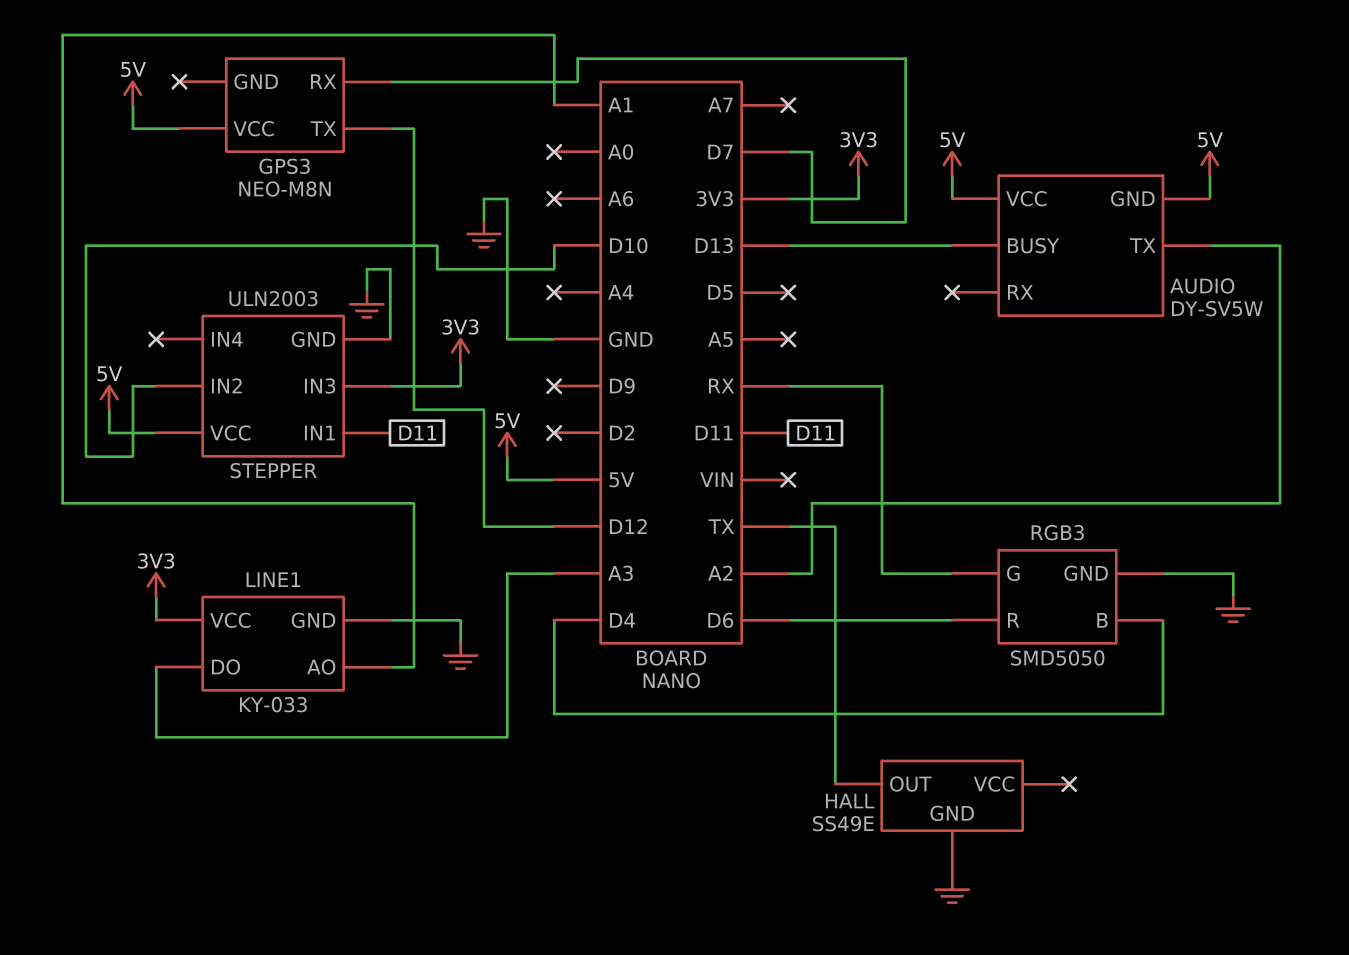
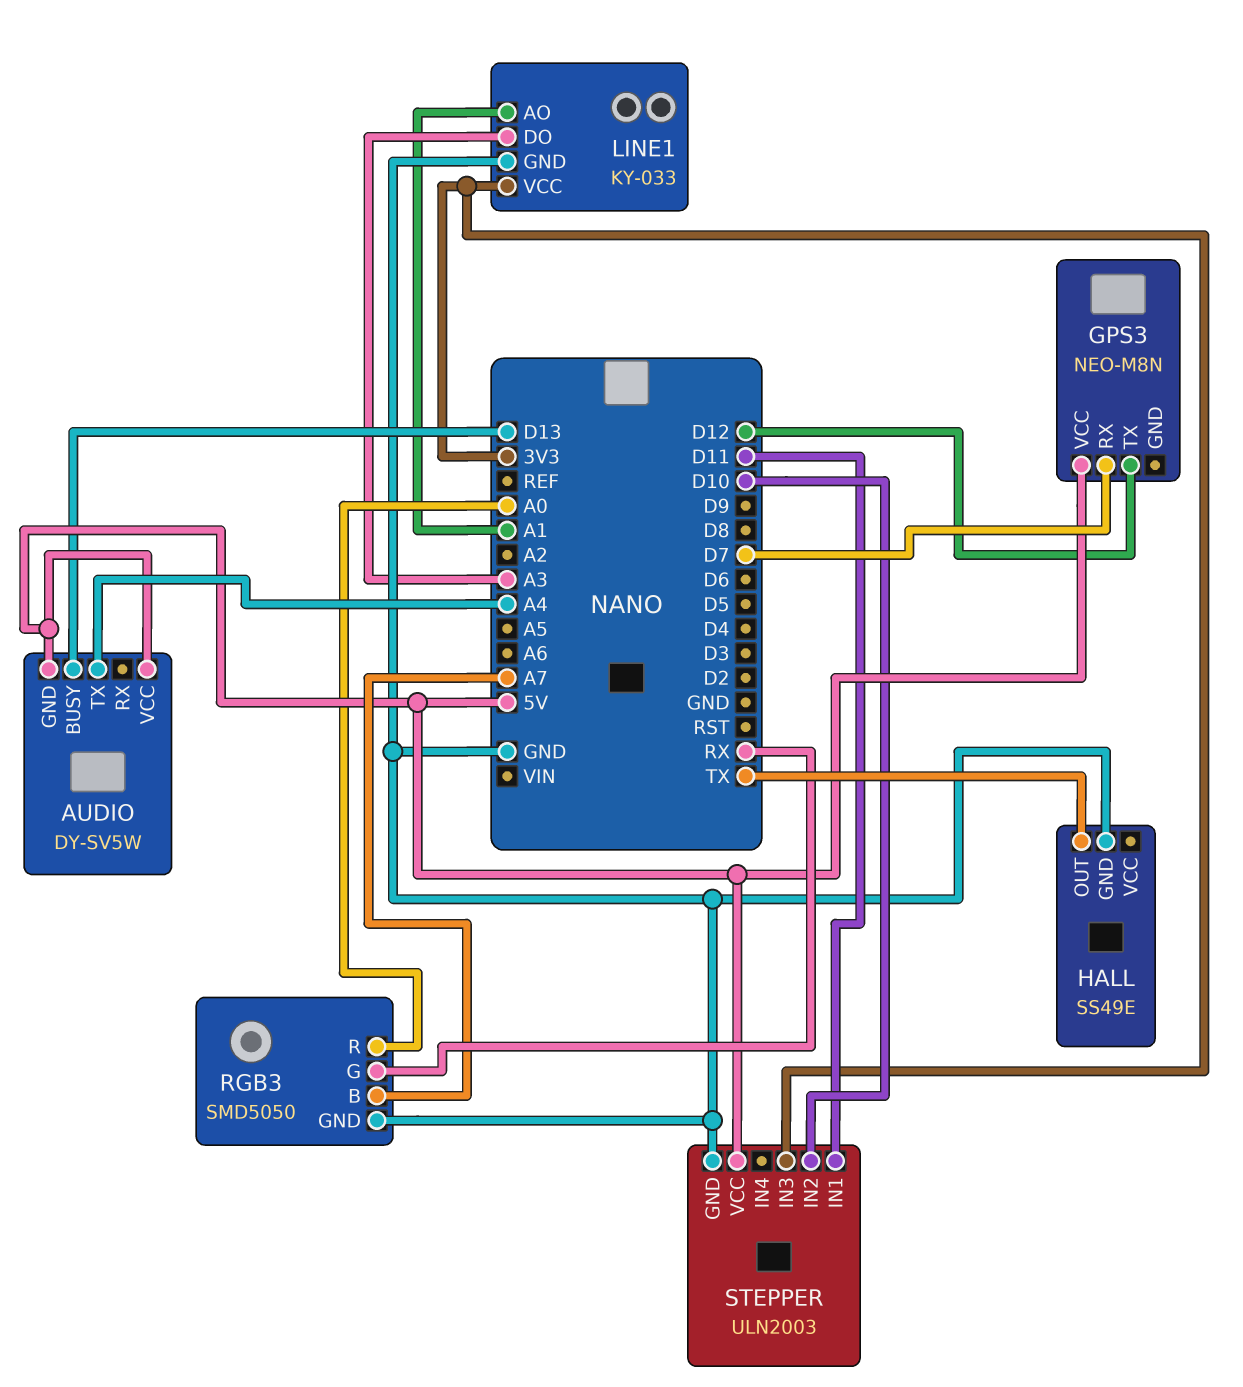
AUDIO pin TX: A2 -> A4
RGB3 pin B: D4 -> A7
RGB3 pin R: D6 -> A0

